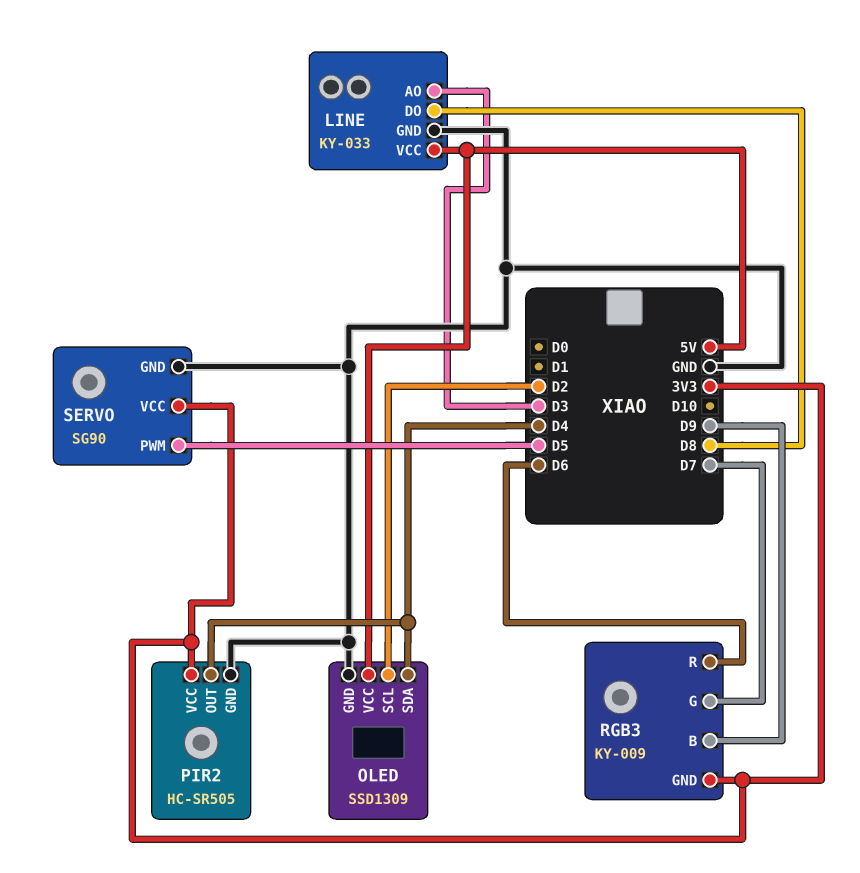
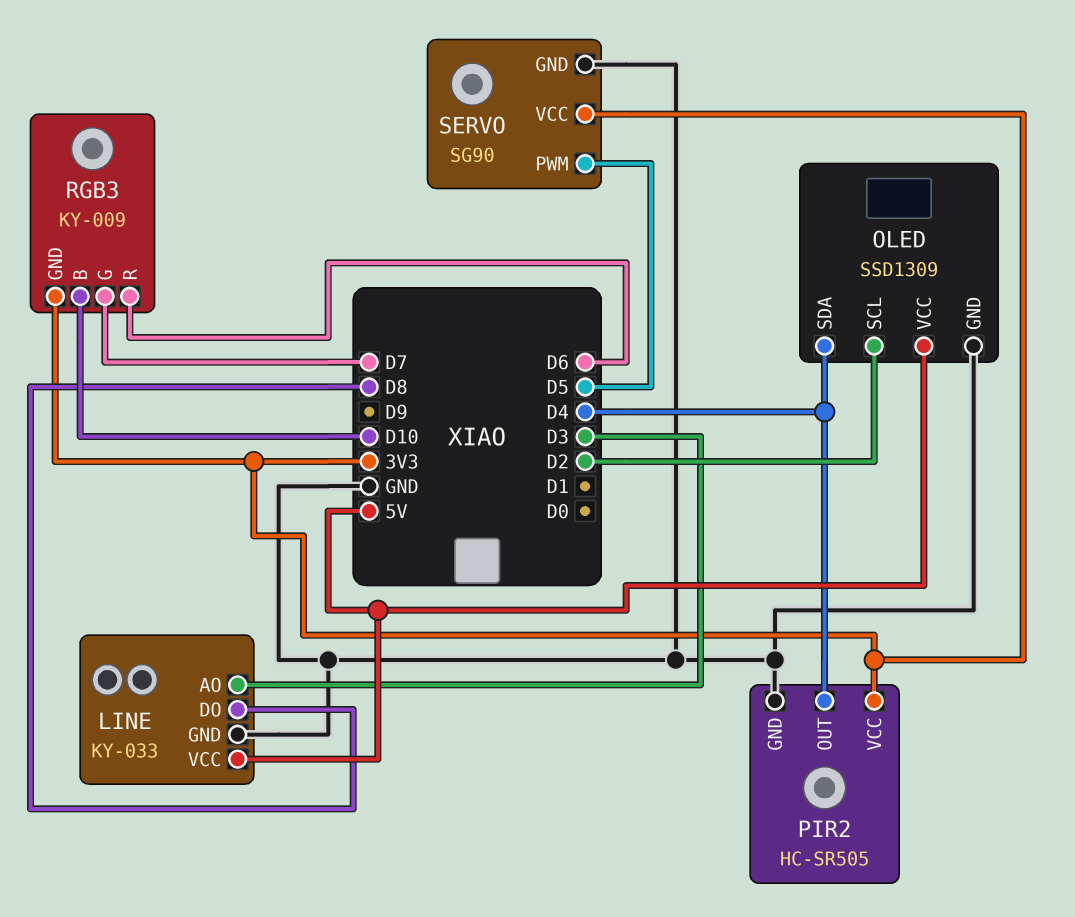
RGB3 pin B: D9 -> D10

